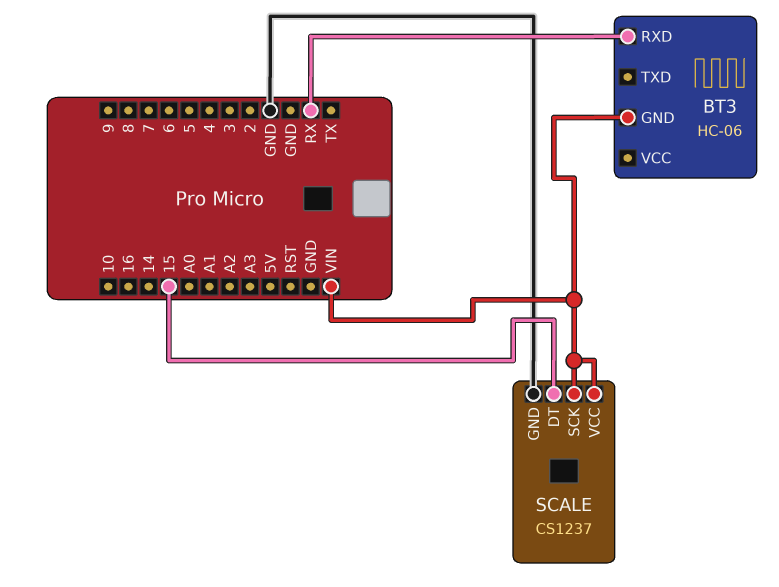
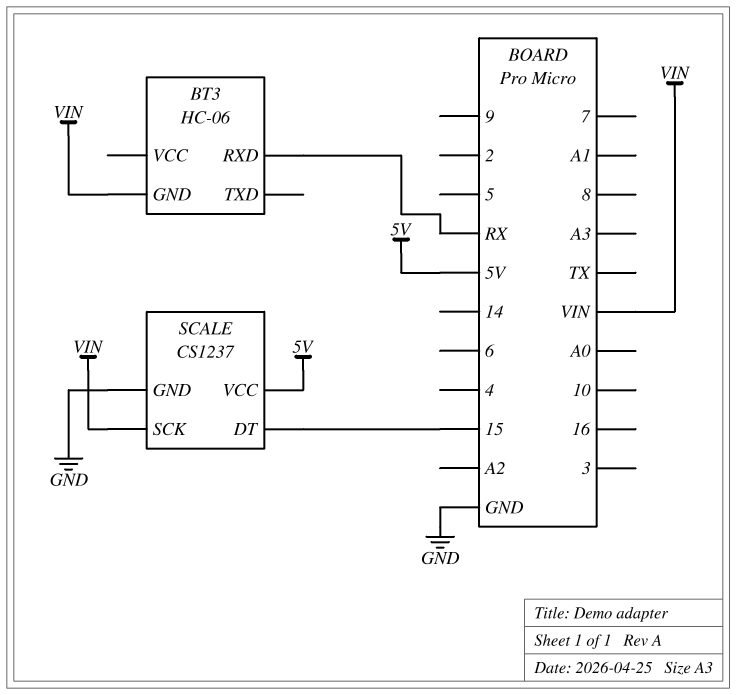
SCALE pin VCC: VIN -> 5V

